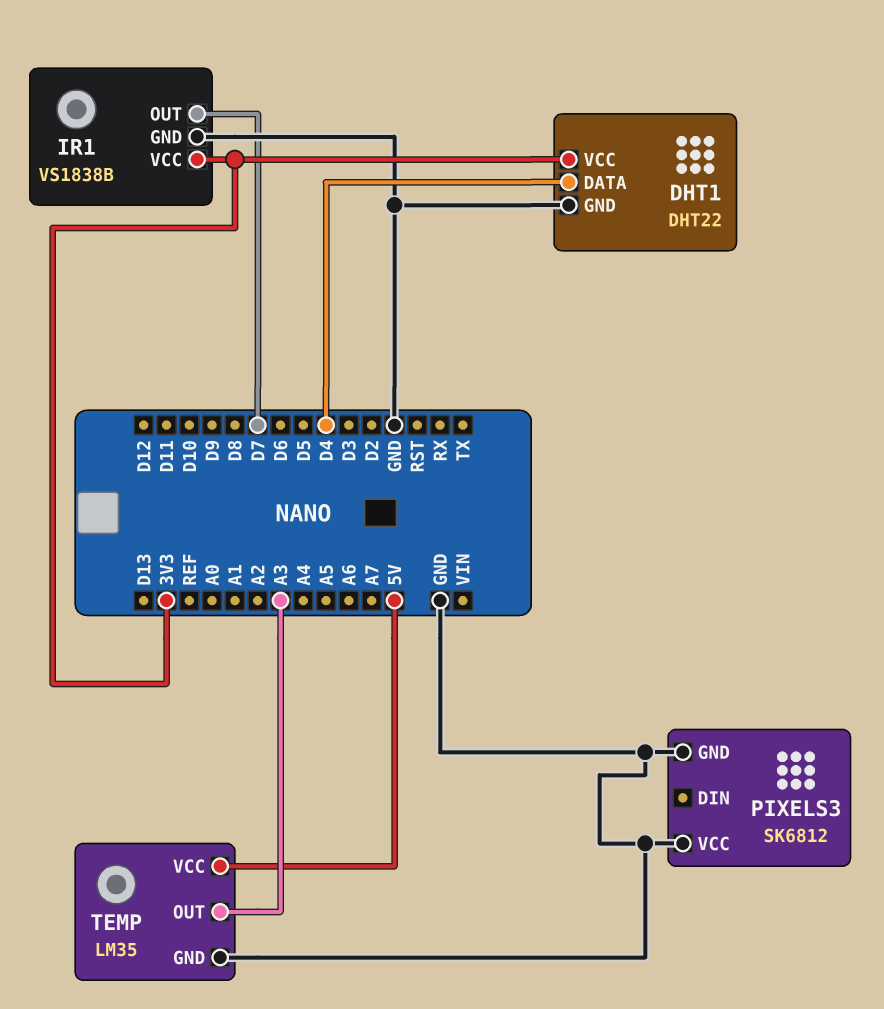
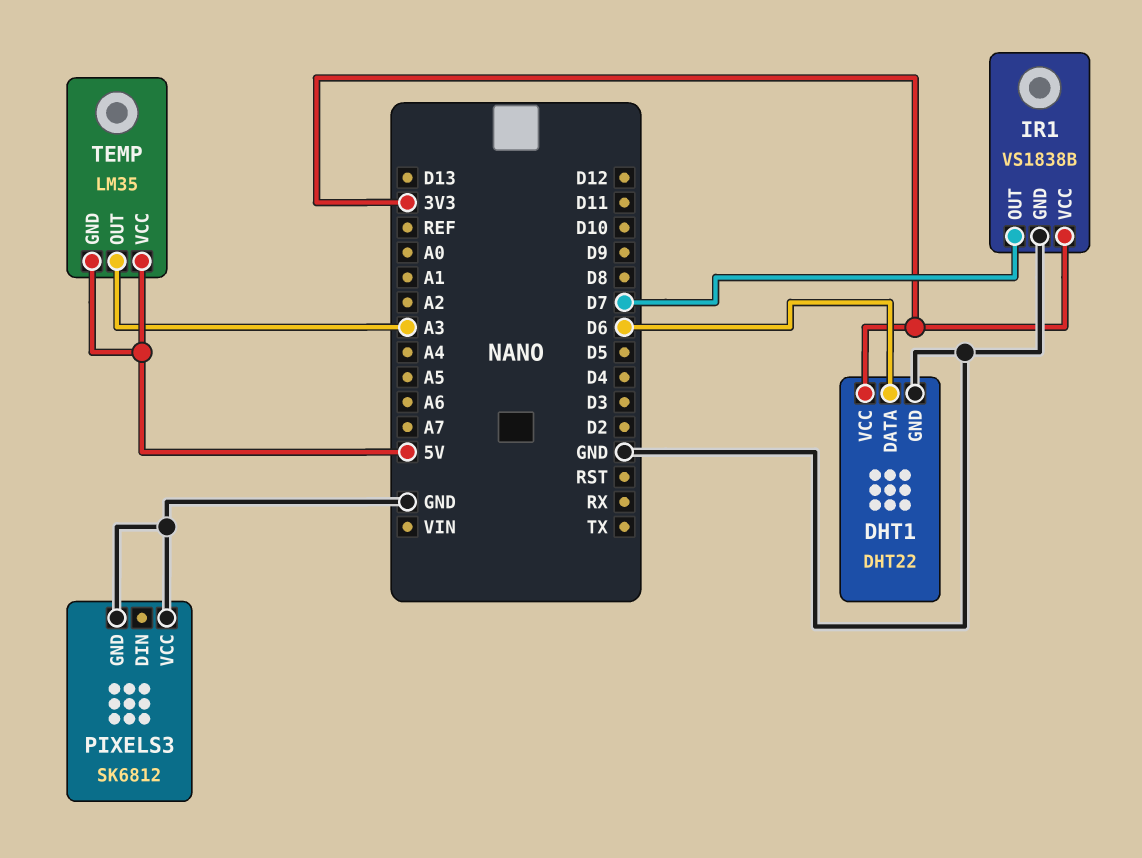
DHT1 pin DATA: D4 -> D6
TEMP pin GND: GND -> 5V

